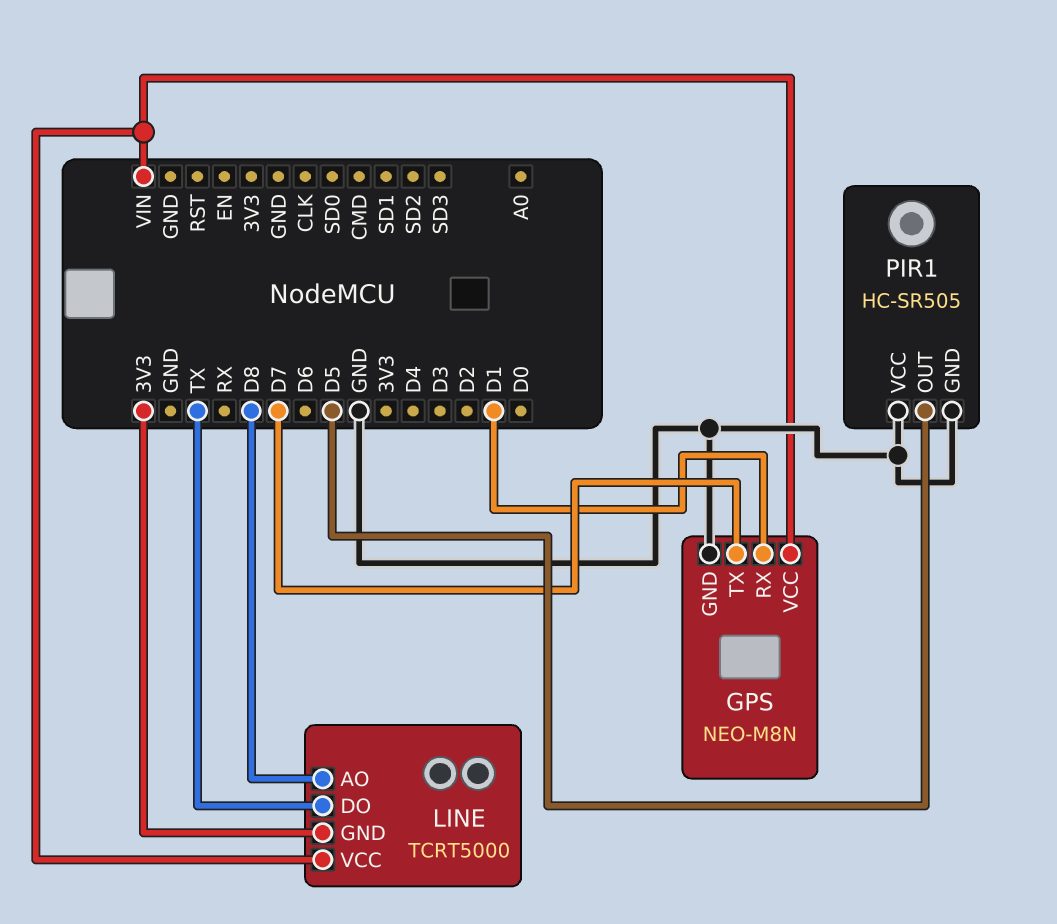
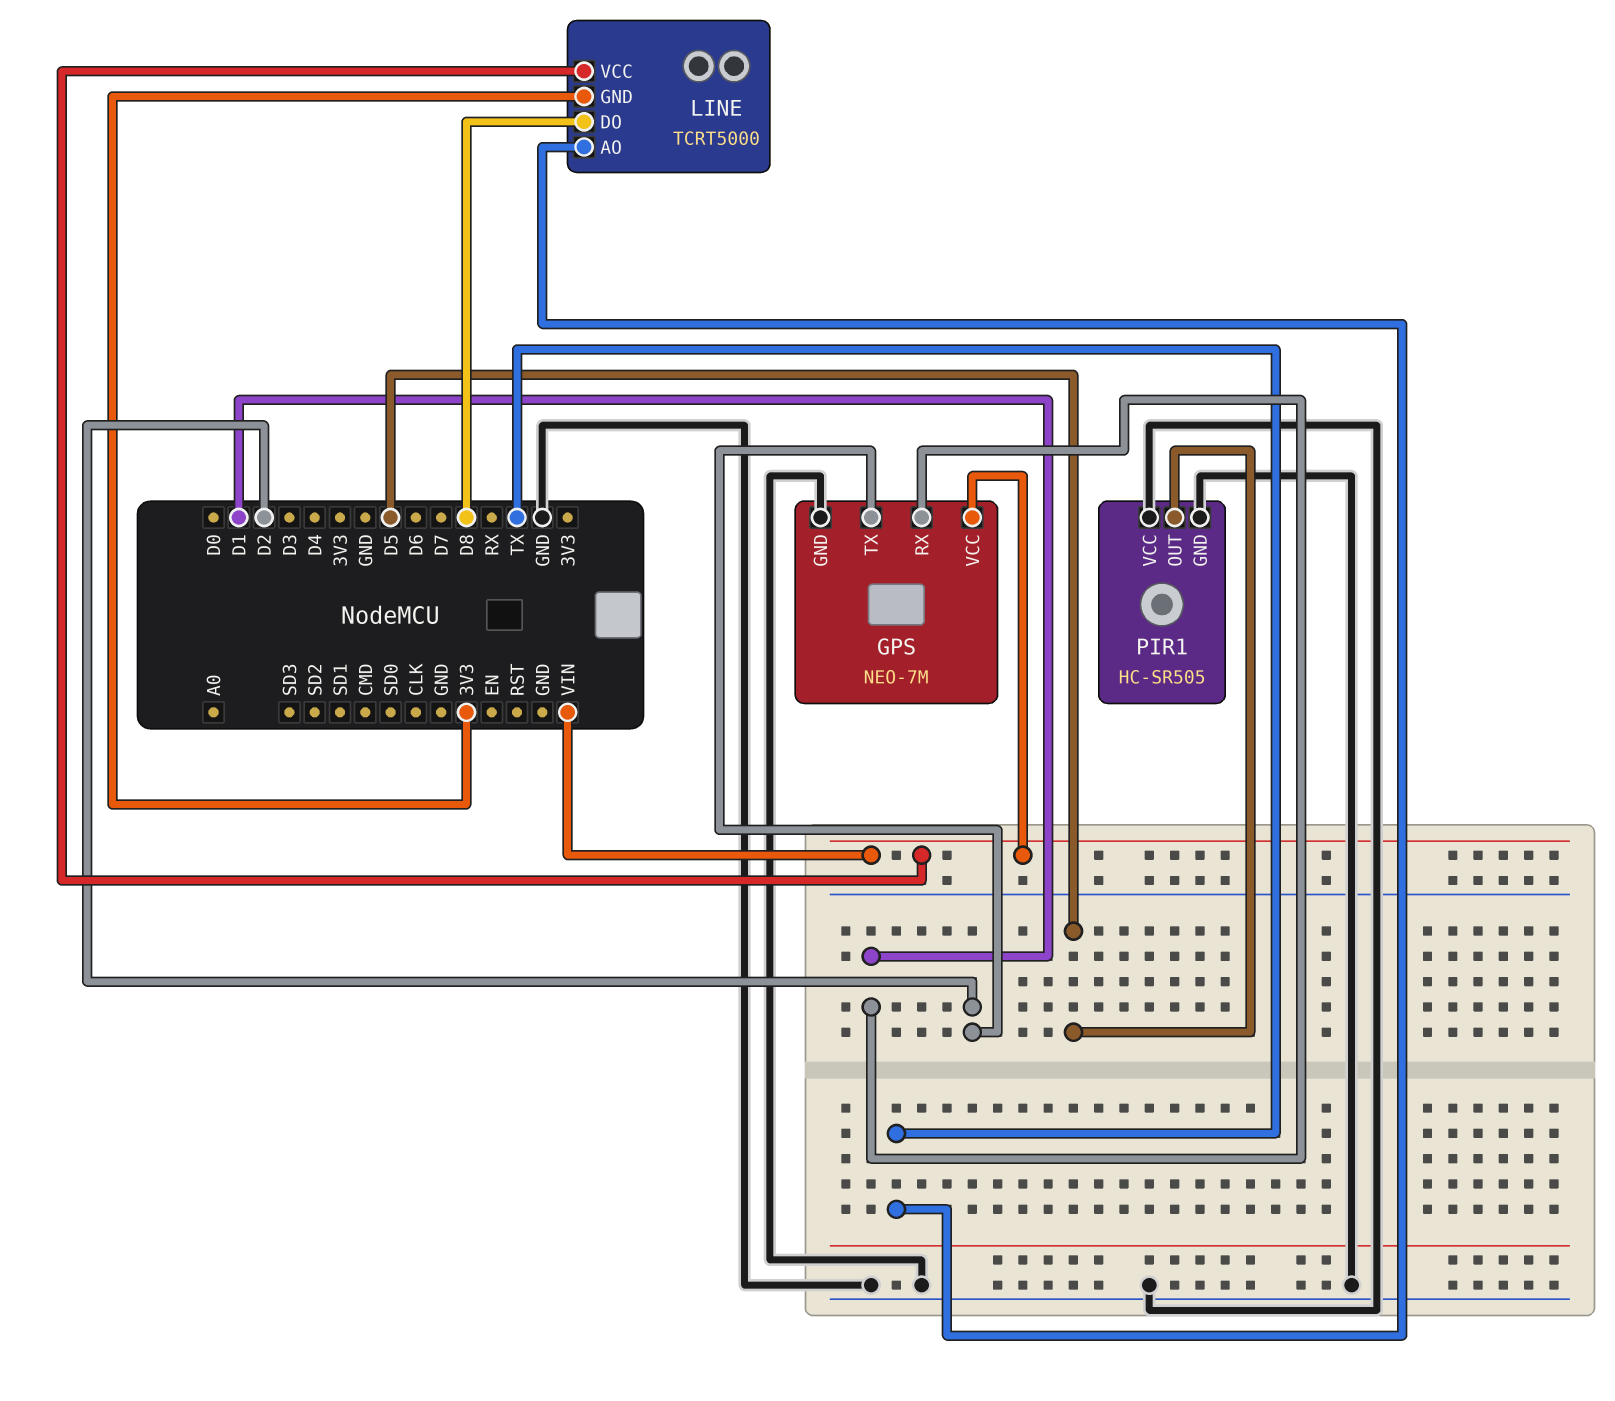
GPS: NEO-M8N -> NEO-7M
GPS pin TX: D7 -> D2
LINE pin AO: D8 -> TX
LINE pin DO: TX -> D8

